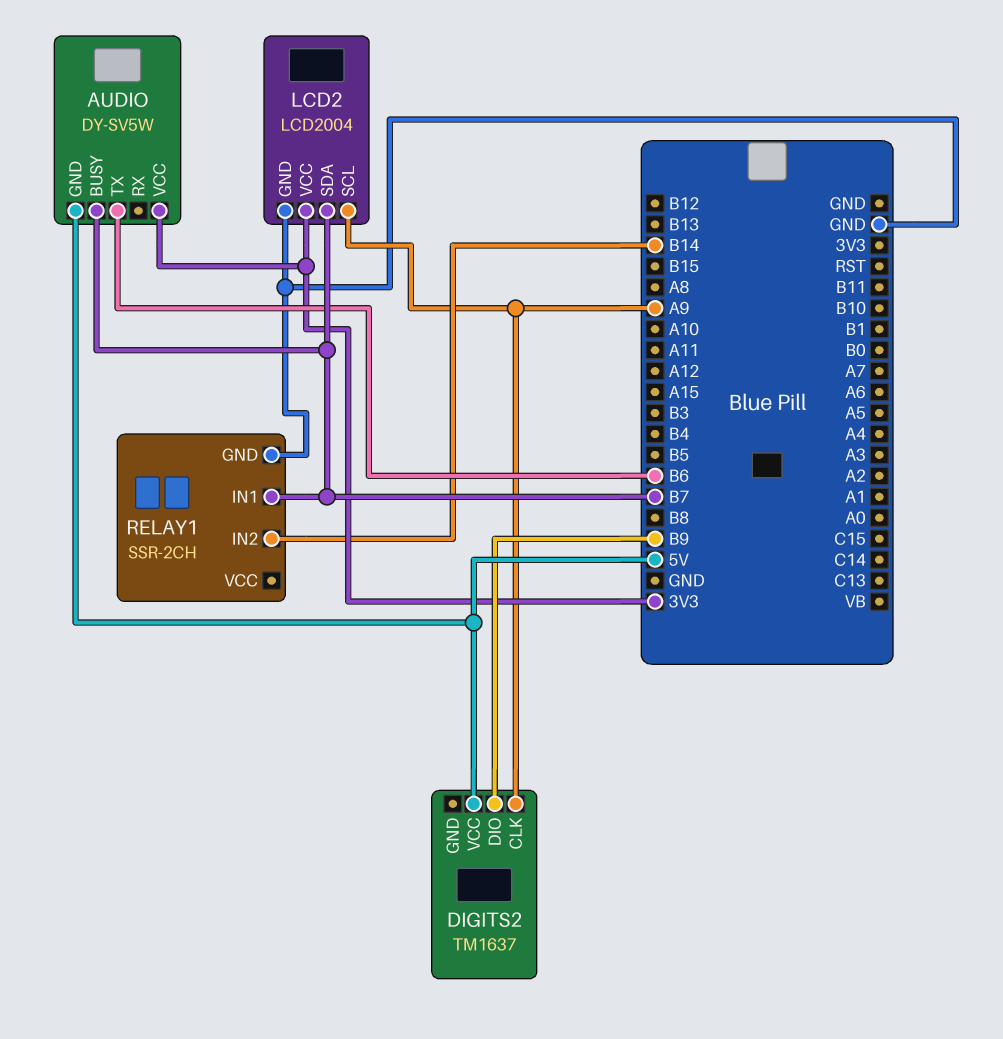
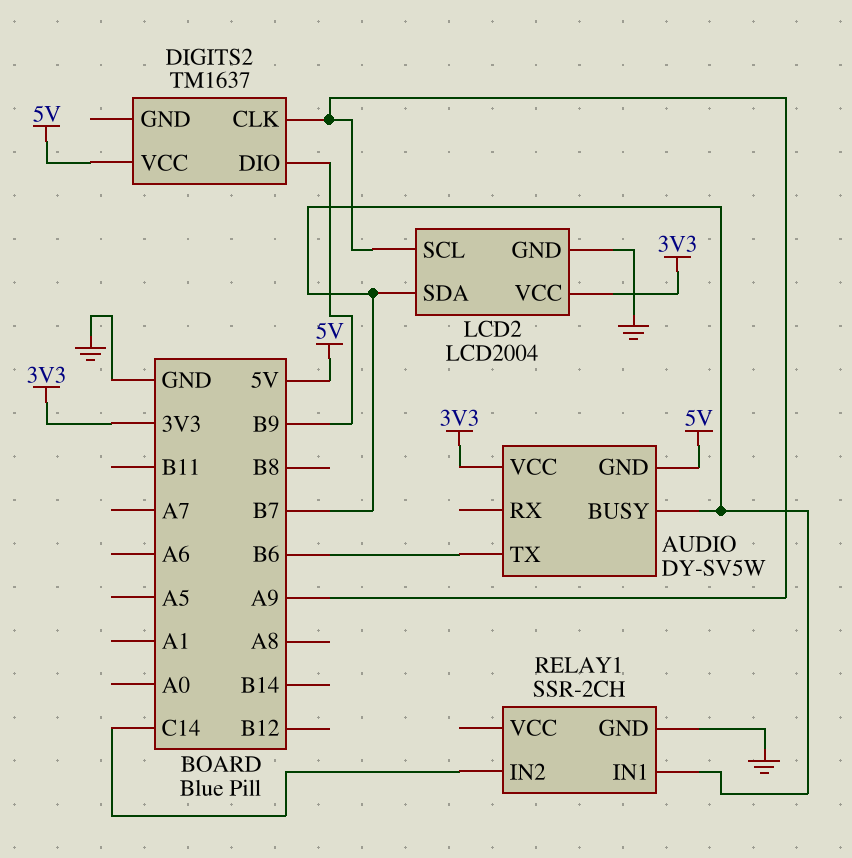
RELAY1 pin IN2: B14 -> C14

